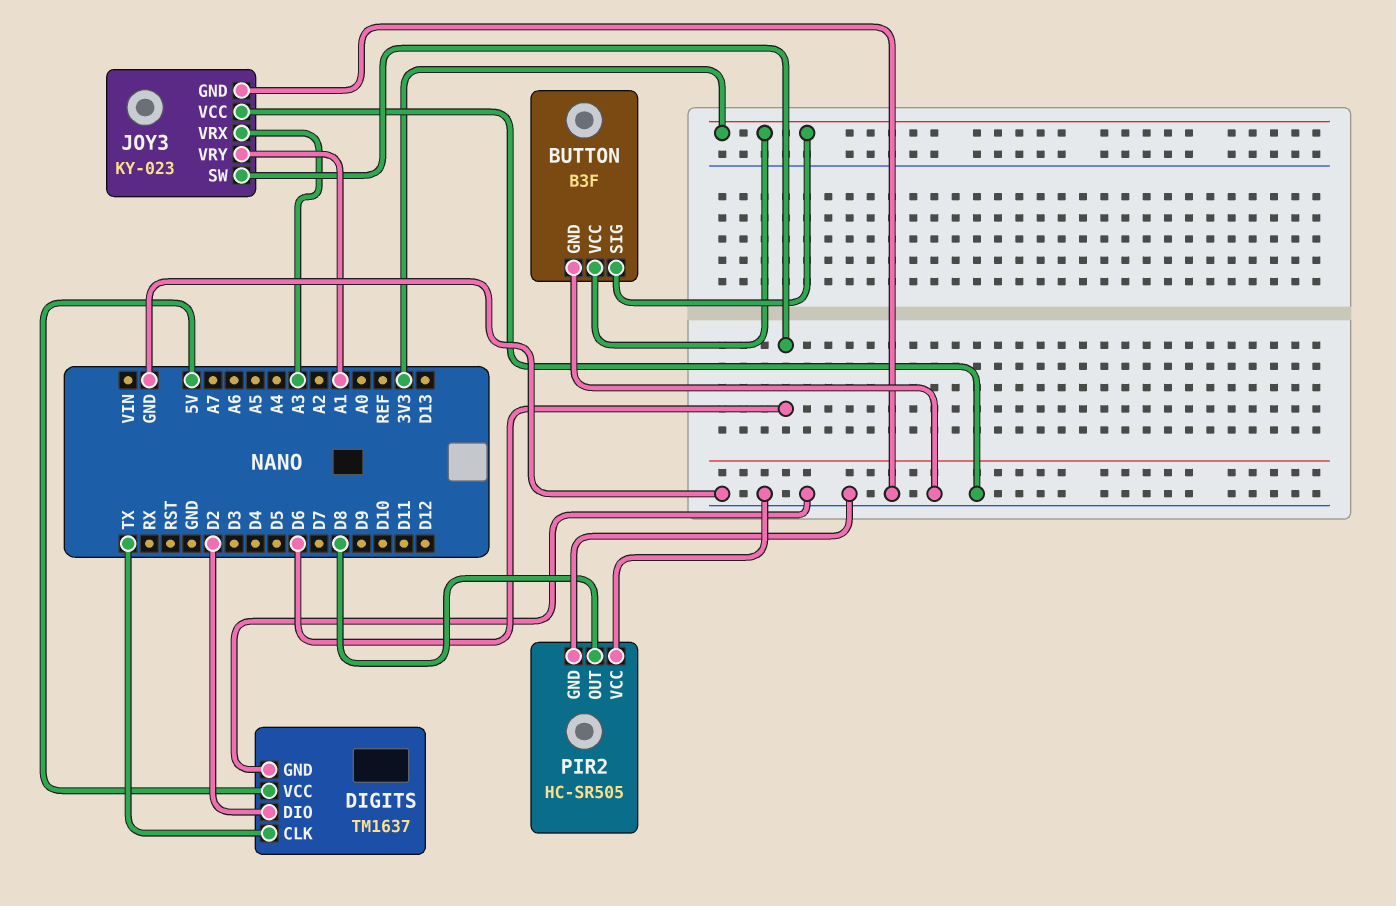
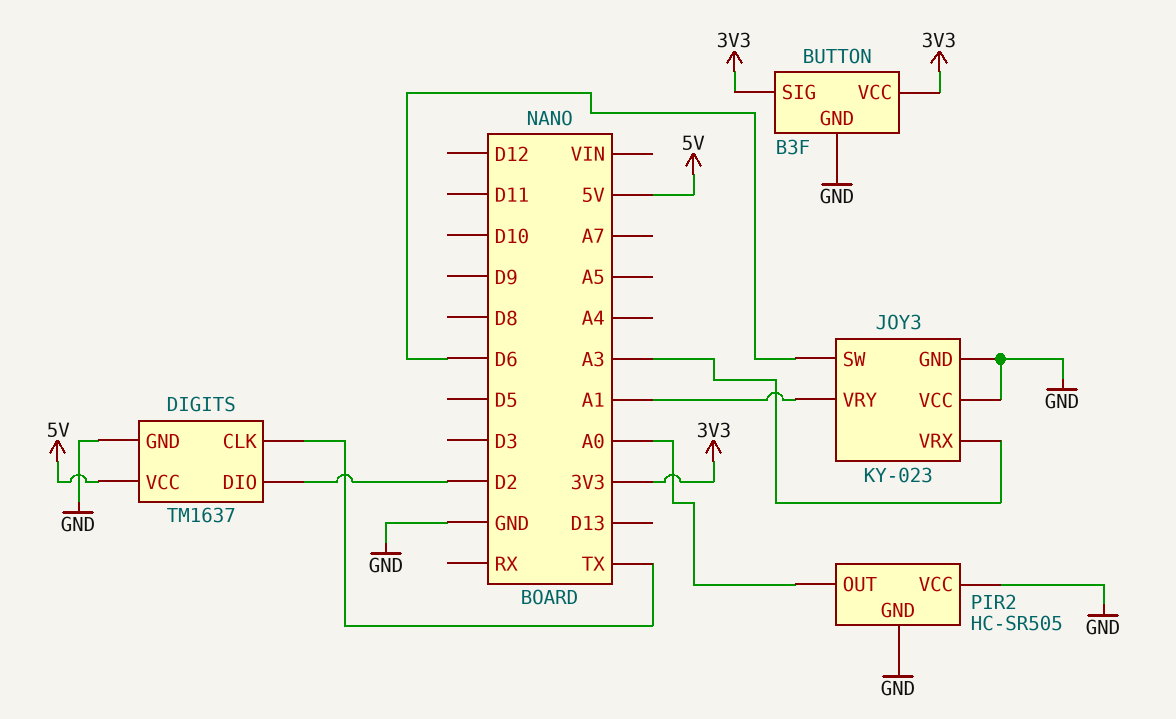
PIR2 pin OUT: D8 -> A0

